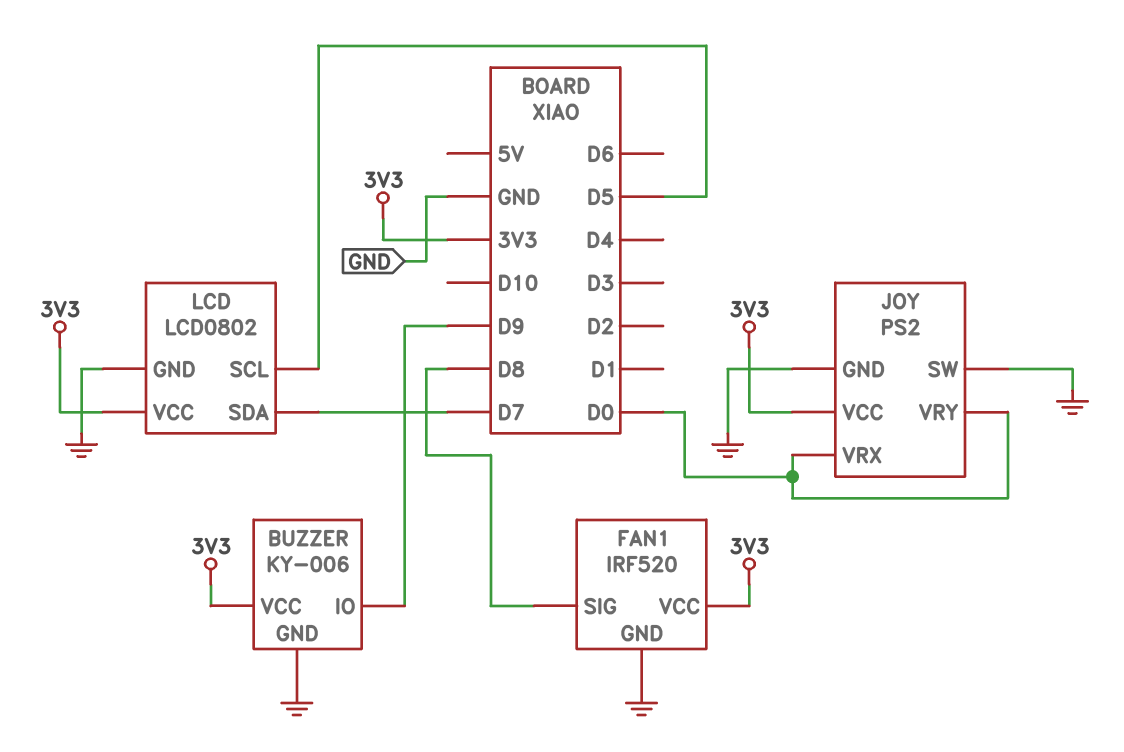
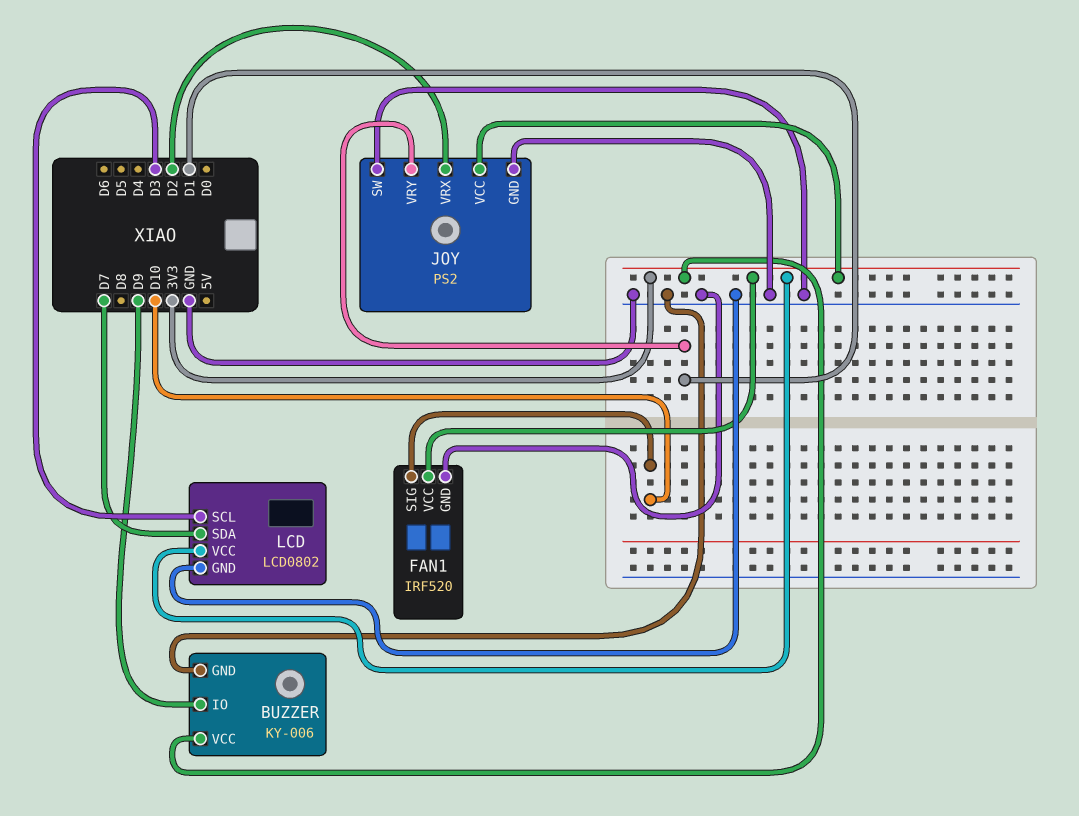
FAN1 pin SIG: D8 -> D10
JOY pin VRX: D0 -> D2
JOY pin VRY: D0 -> D1
LCD pin SCL: D5 -> D3

